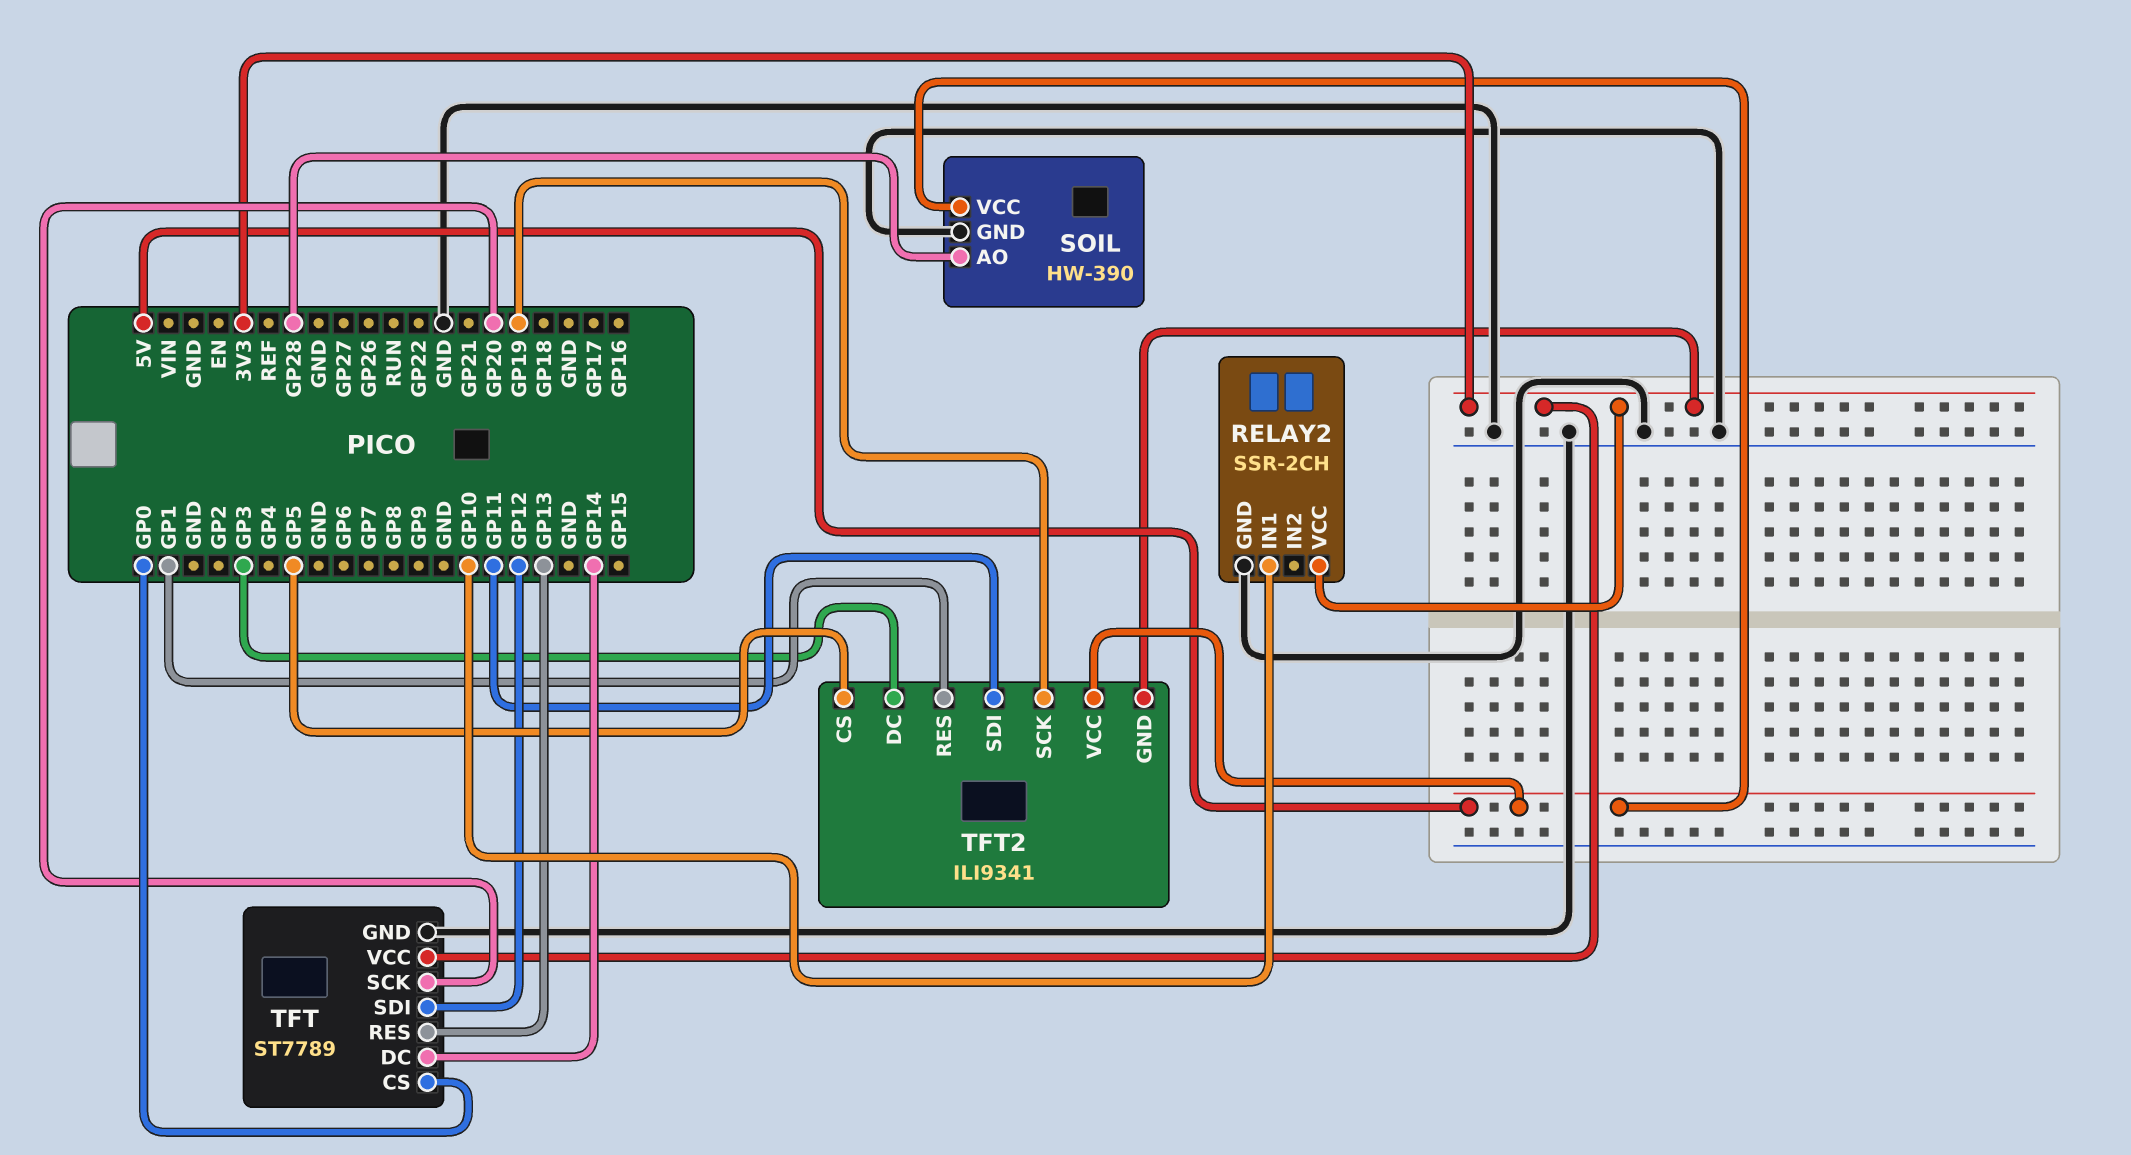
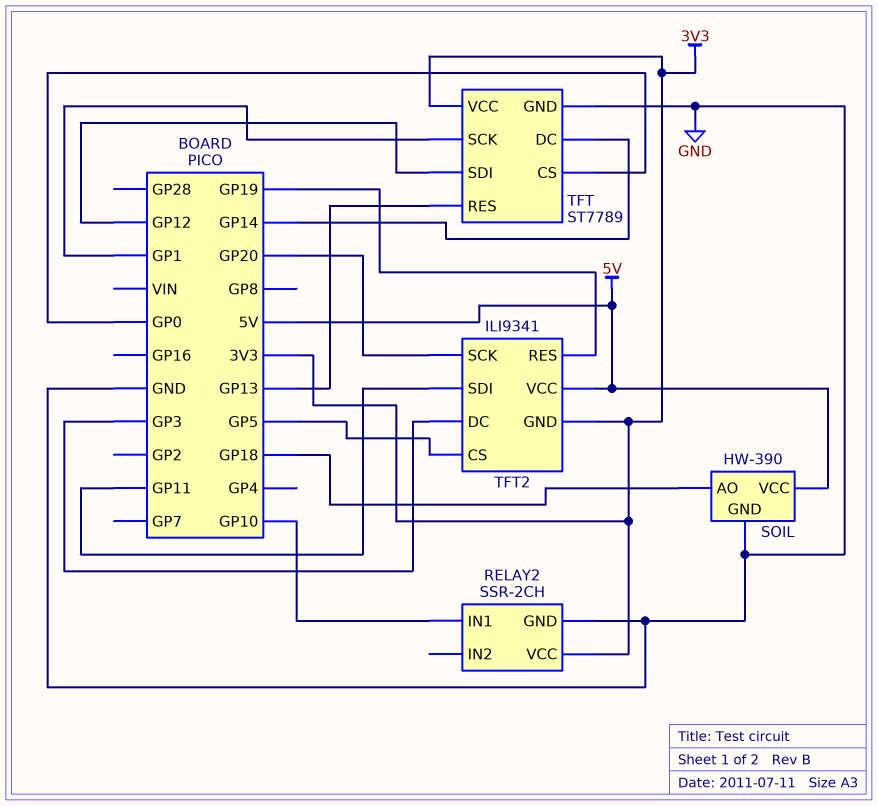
SOIL pin AO: GP28 -> GP18
TFT pin SCK: GP20 -> GP1
TFT2 pin RES: GP1 -> GP19
TFT2 pin SCK: GP19 -> GP20

